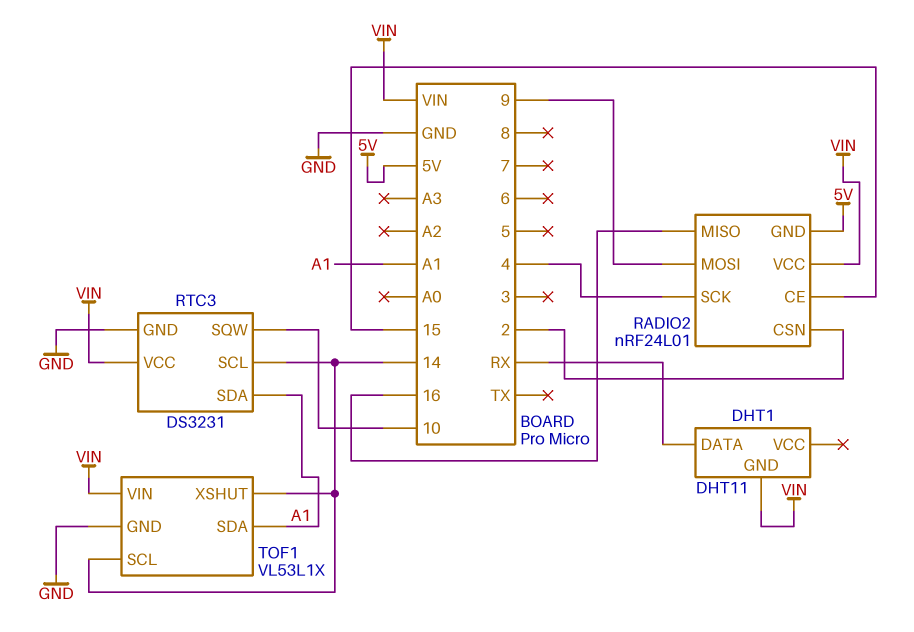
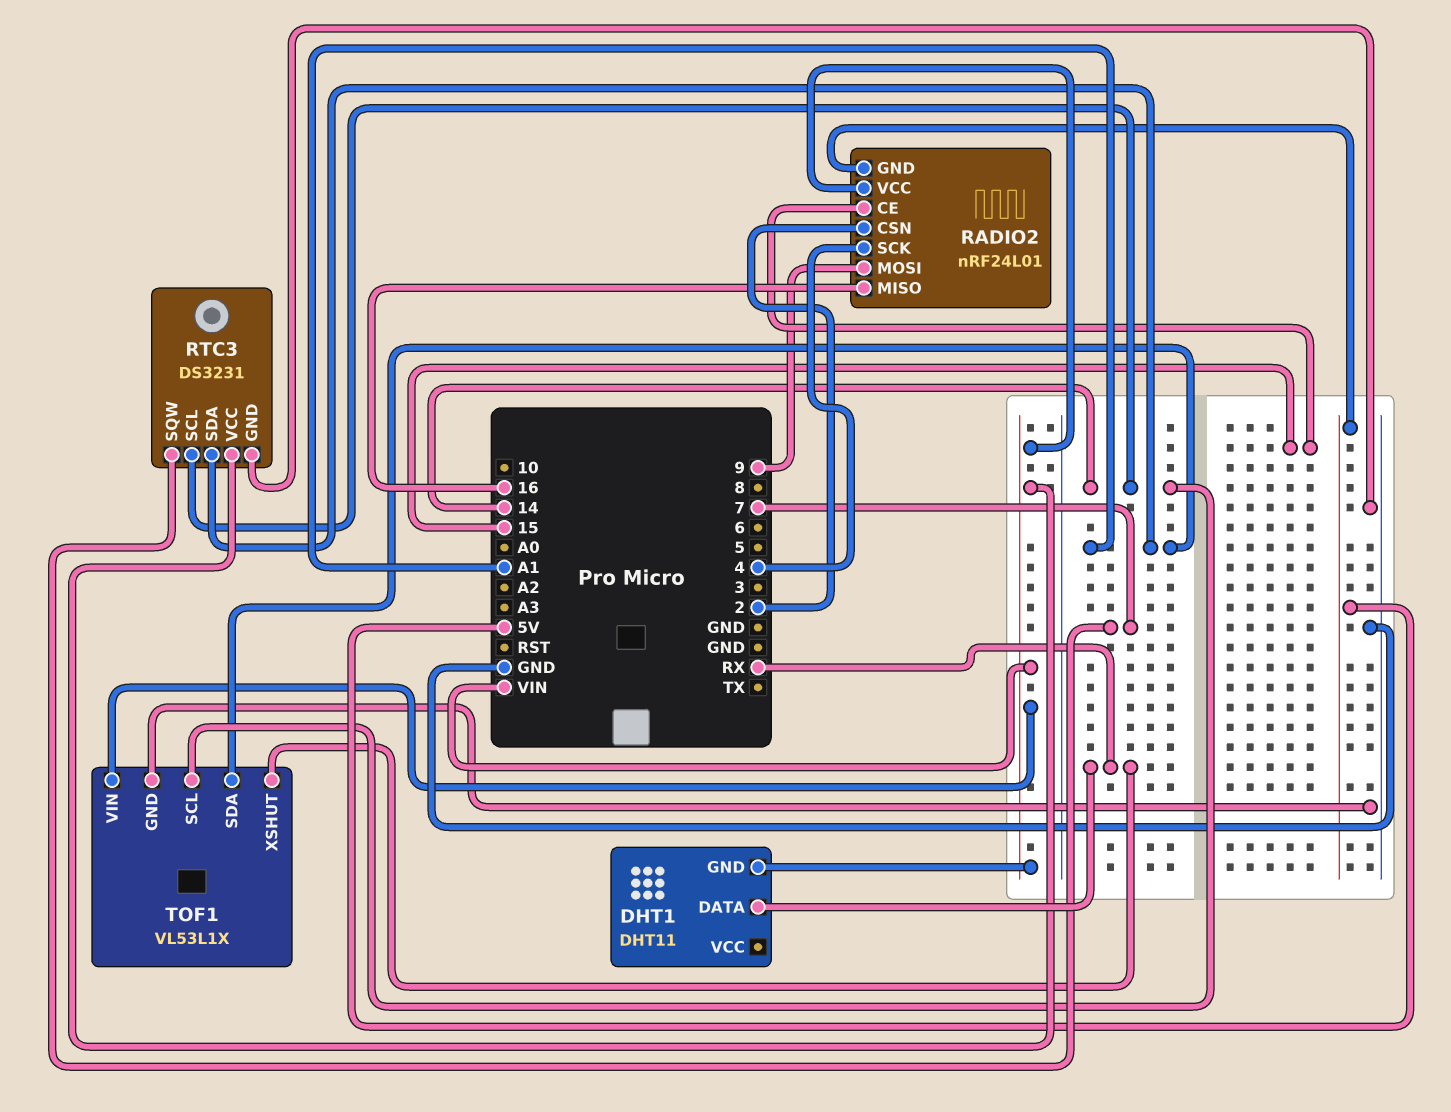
RTC3 pin SQW: 10 -> 7
TOF1 pin XSHUT: 14 -> RX

